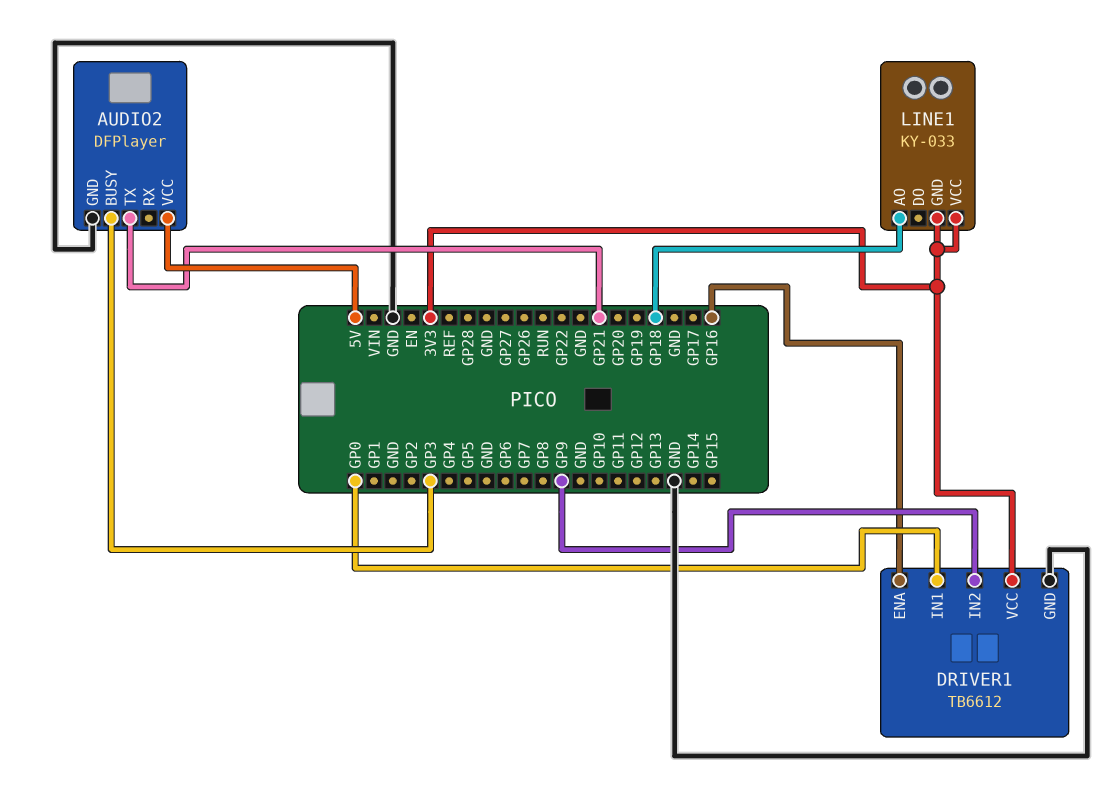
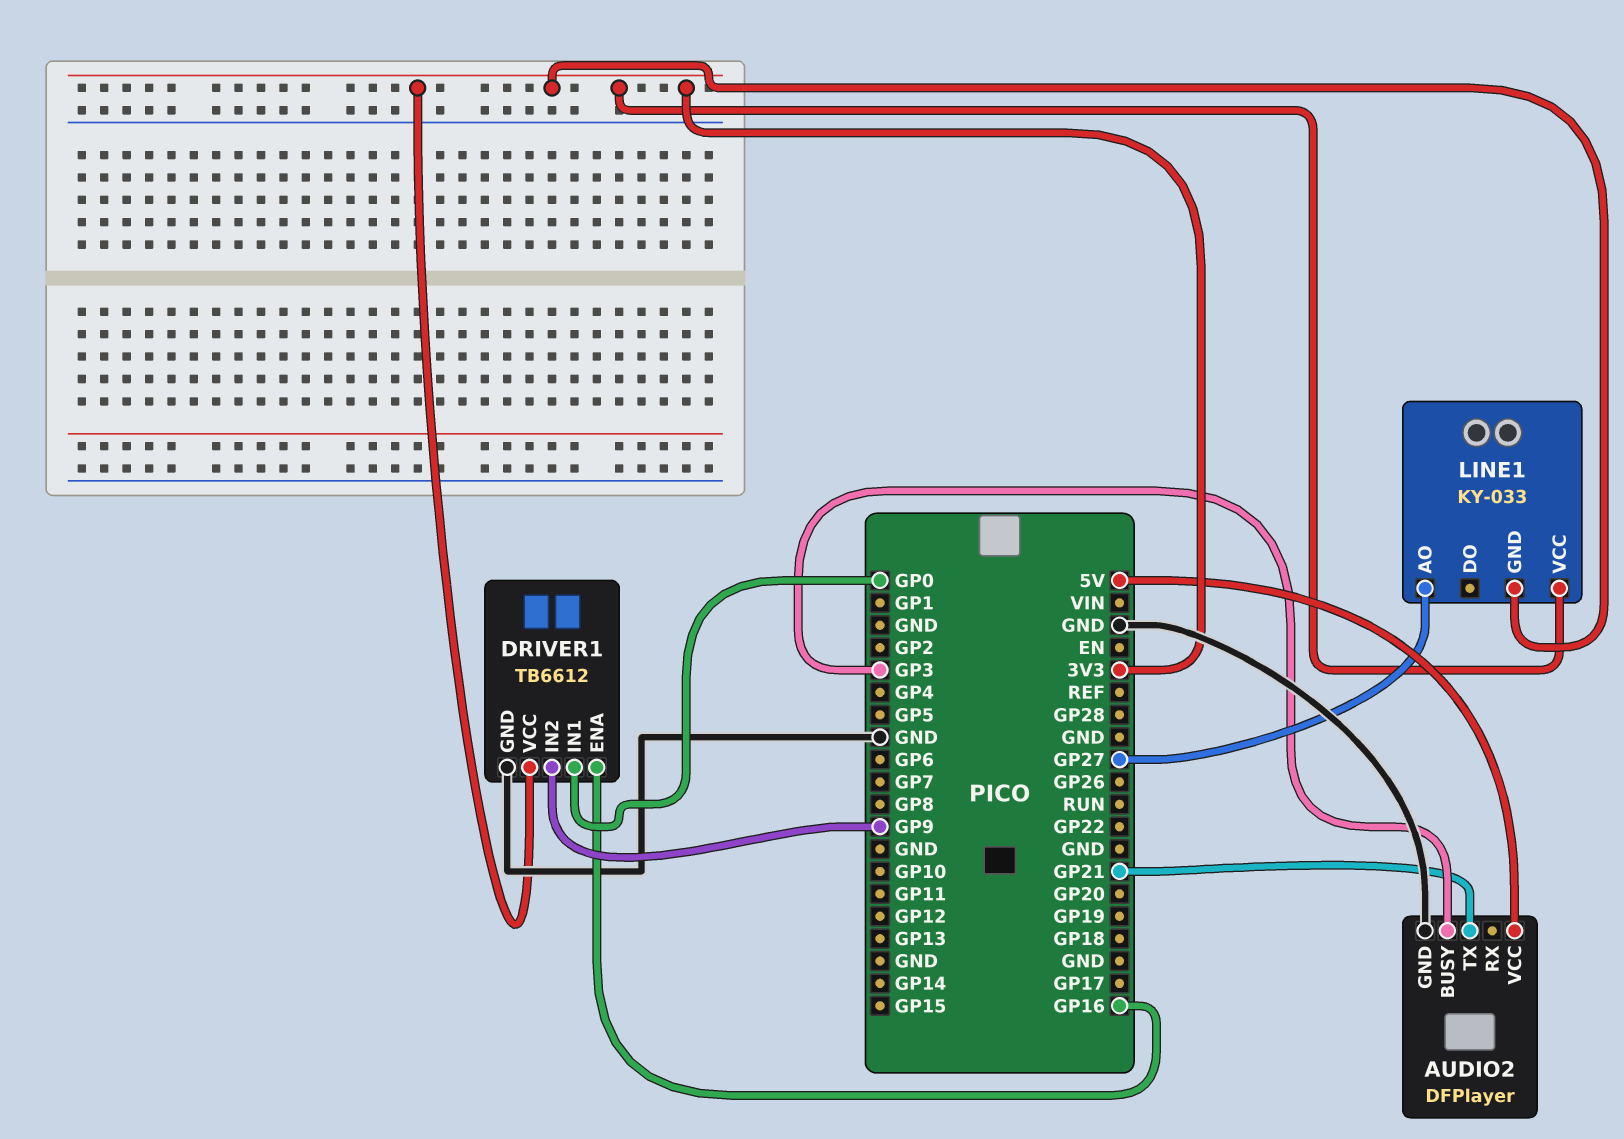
LINE1 pin AO: GP18 -> GP27

